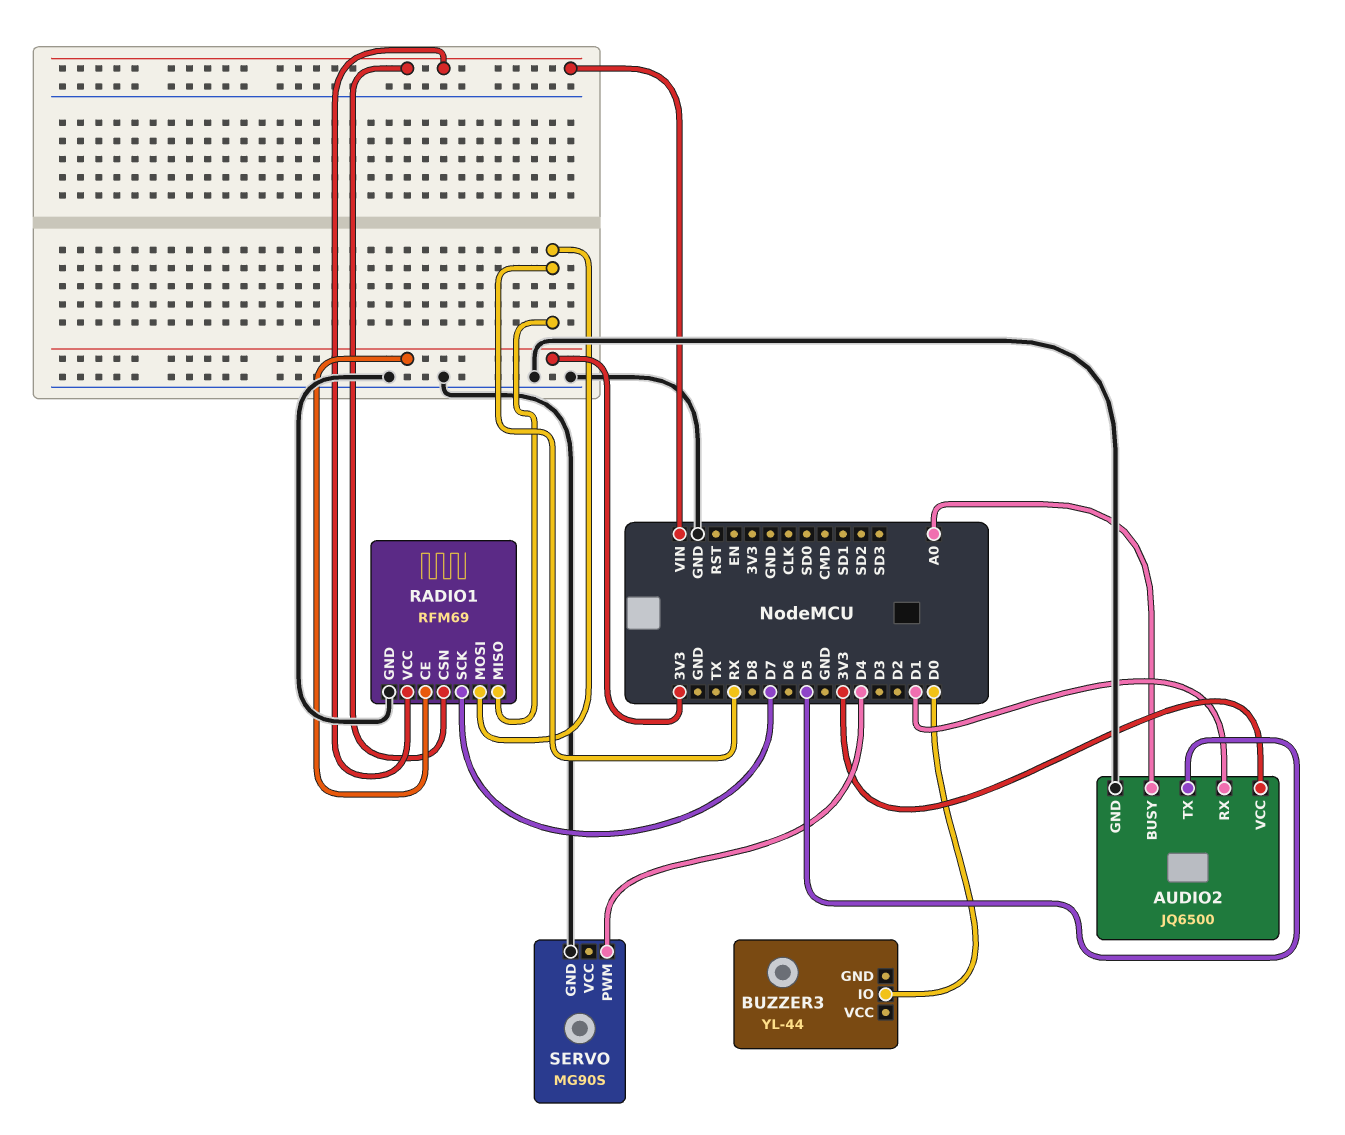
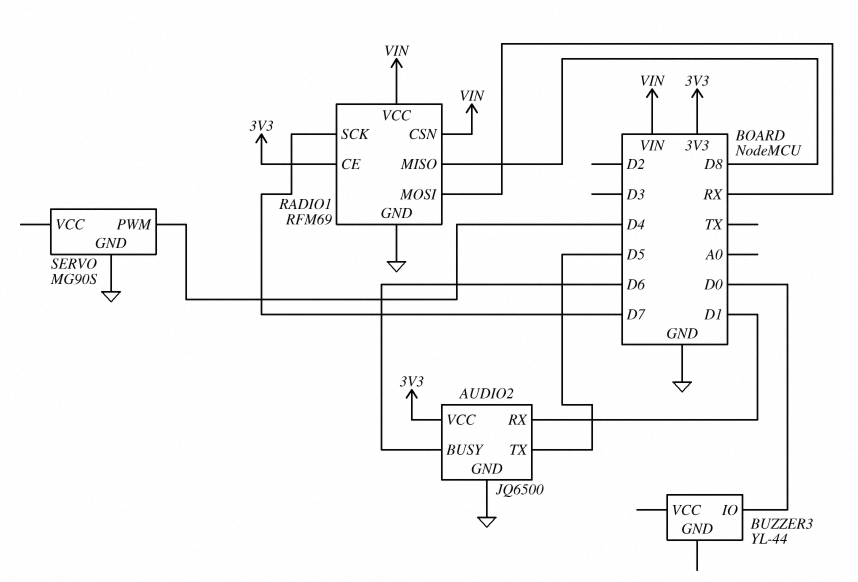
AUDIO2 pin BUSY: A0 -> D6
RADIO1 pin MISO: RX -> D8

